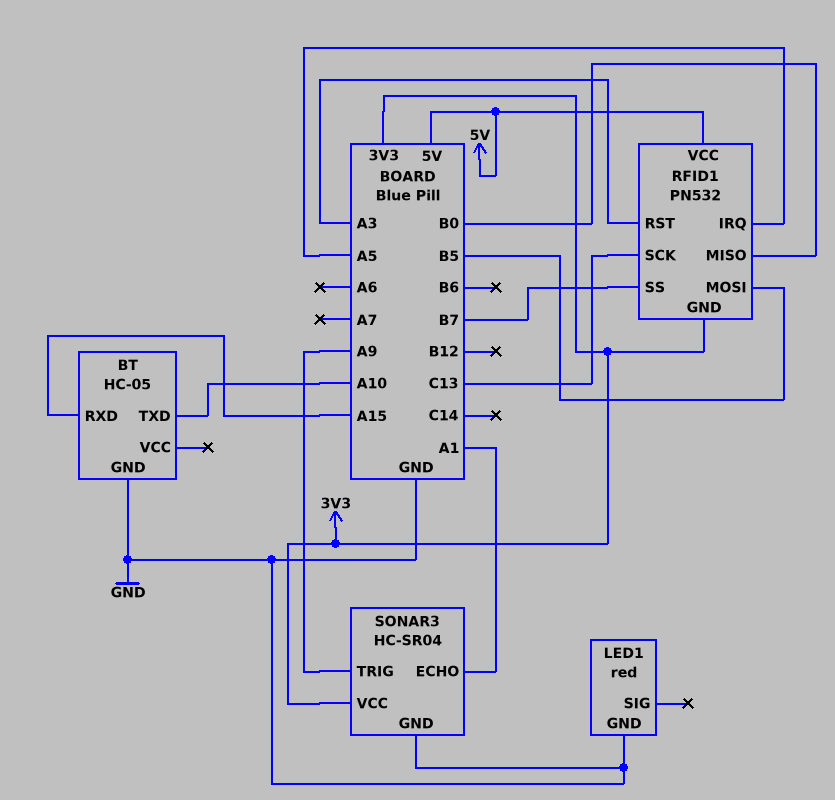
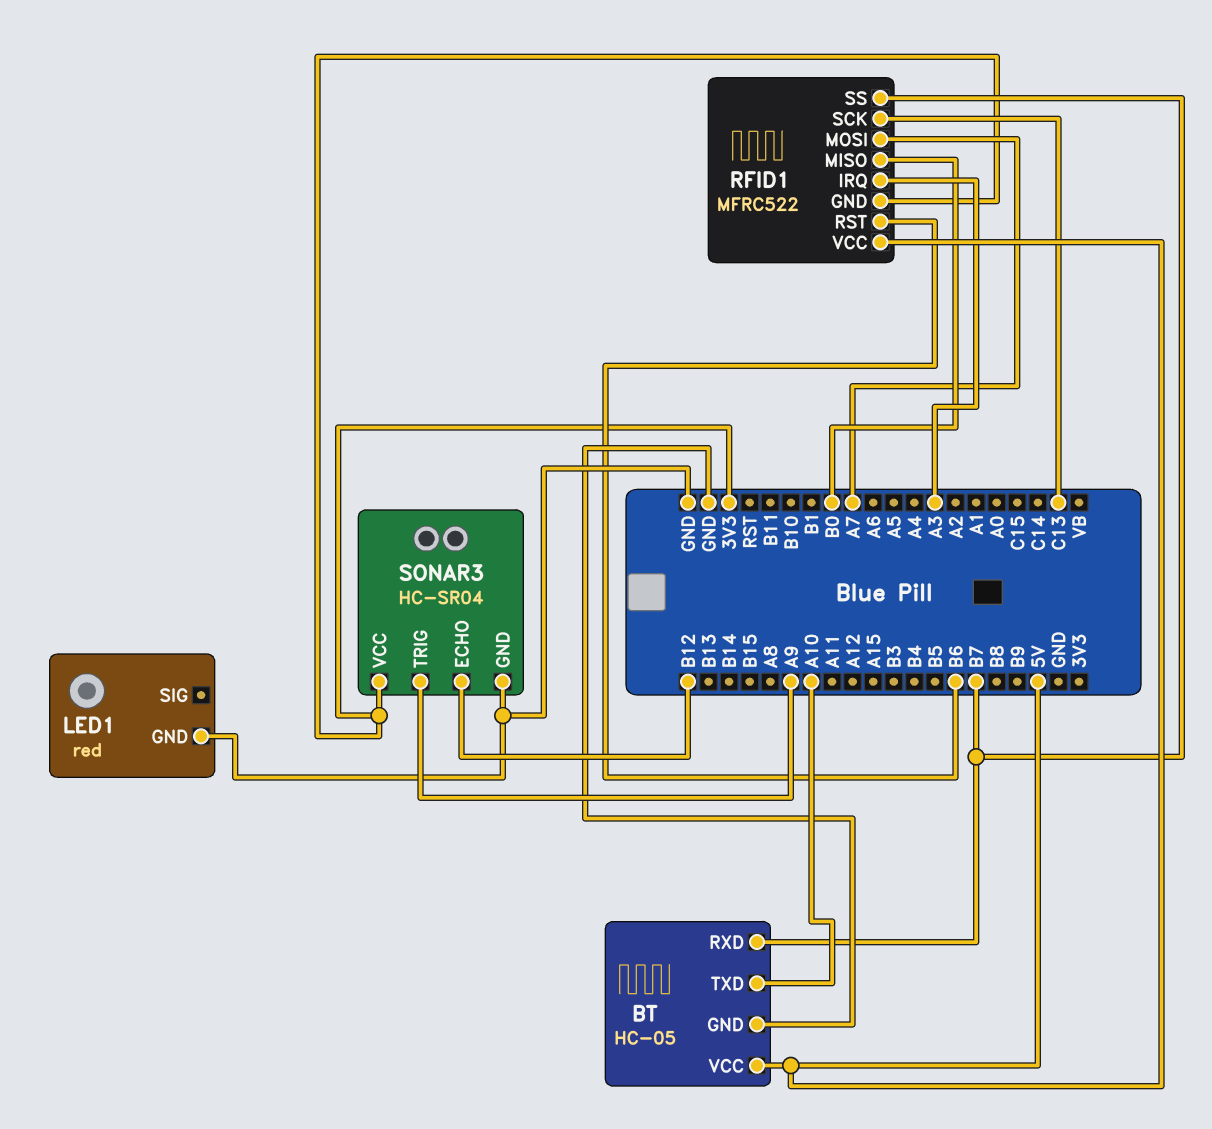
BT pin RXD: A15 -> B7
BT pin VCC: none -> 5V
RFID1: PN532 -> MFRC522
RFID1 pin IRQ: A5 -> A3
RFID1 pin MOSI: B5 -> A7
RFID1 pin RST: A3 -> B6
SONAR3 pin ECHO: A1 -> B12

